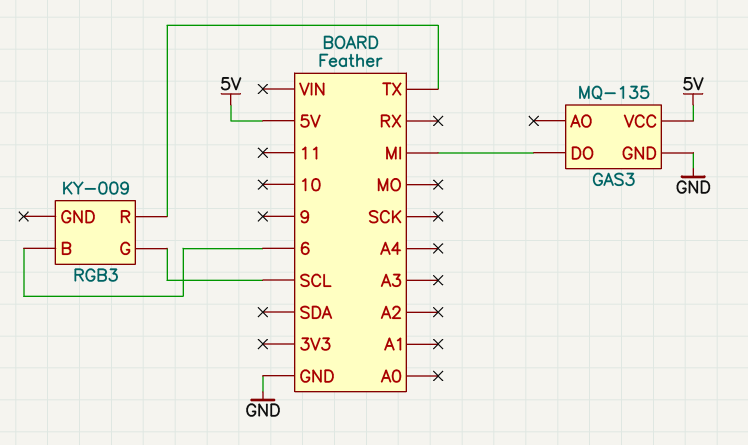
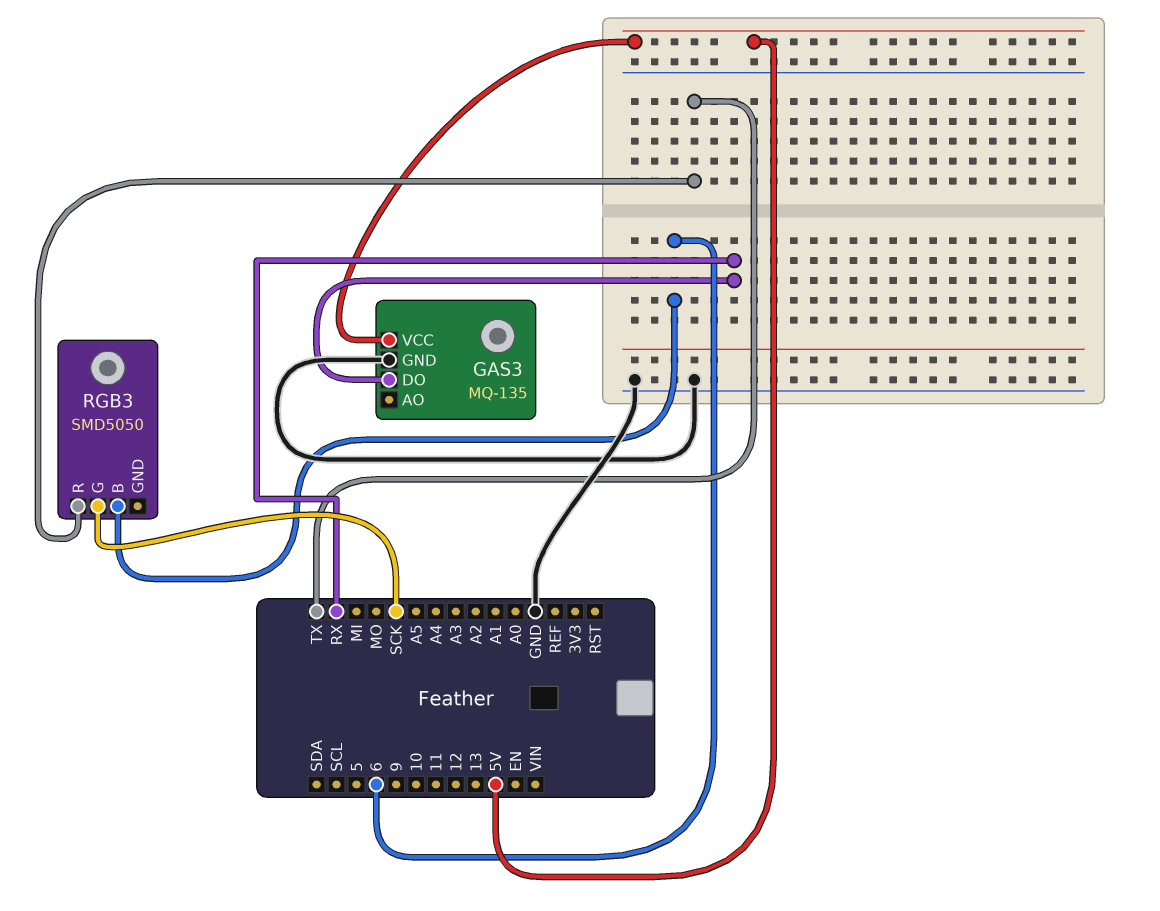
GAS3 pin DO: MI -> RX
RGB3: KY-009 -> SMD5050
RGB3 pin G: SCL -> SCK

